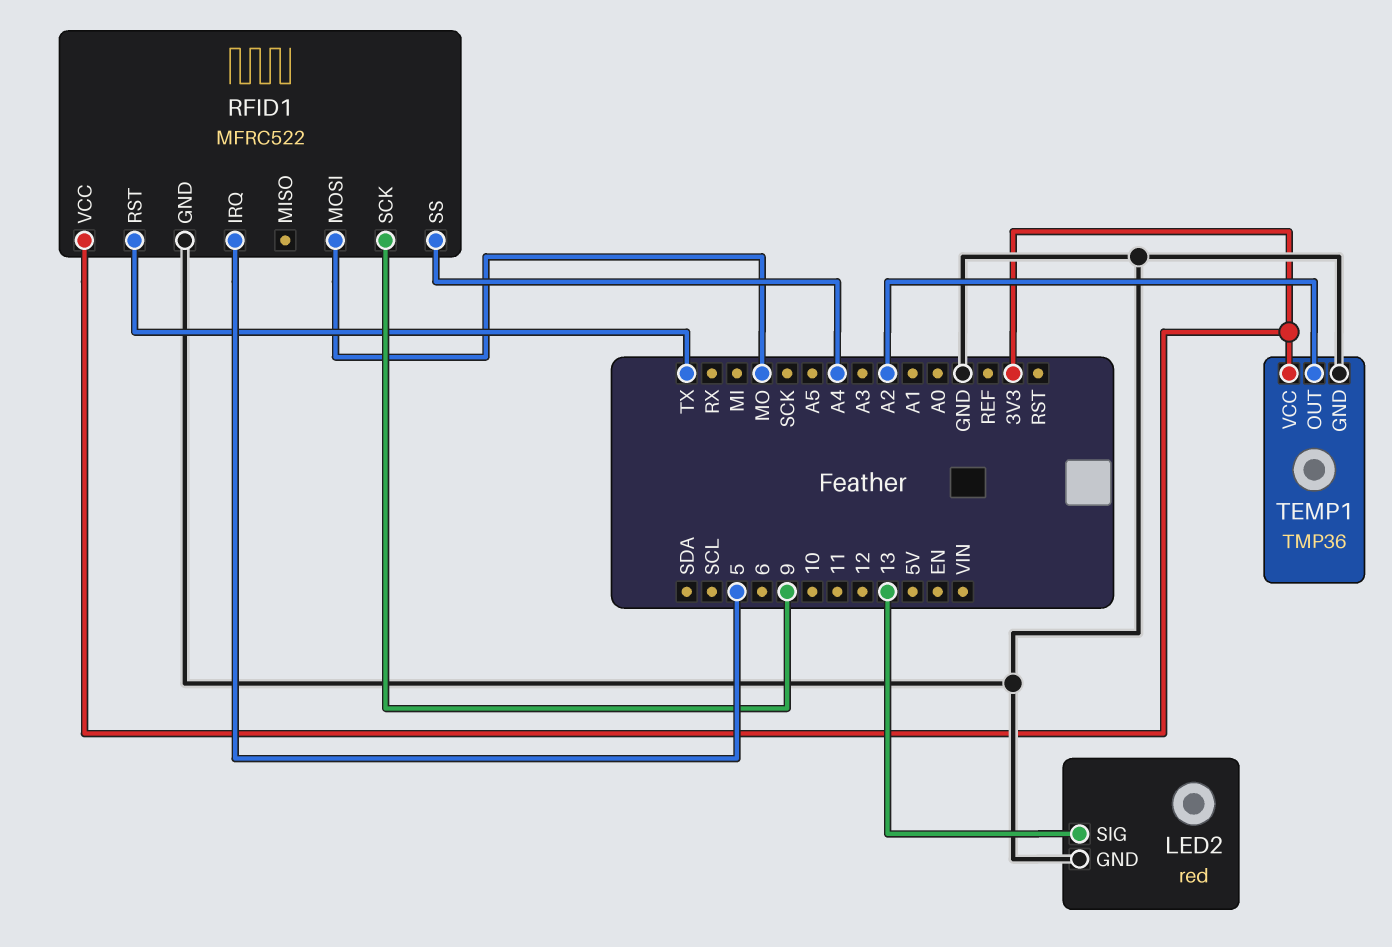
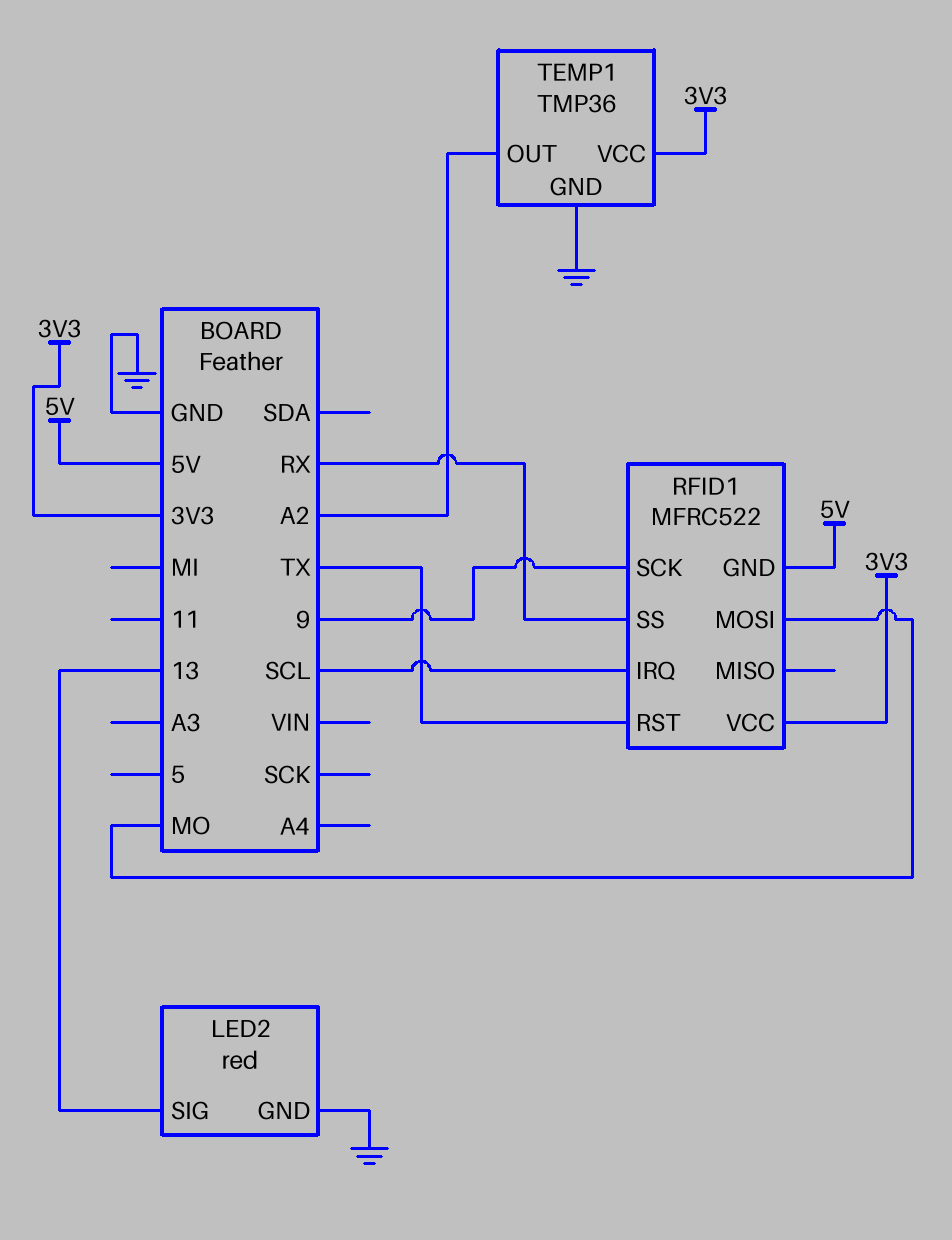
RFID1 pin GND: GND -> 5V
RFID1 pin IRQ: 5 -> SCL
RFID1 pin SS: A4 -> RX

